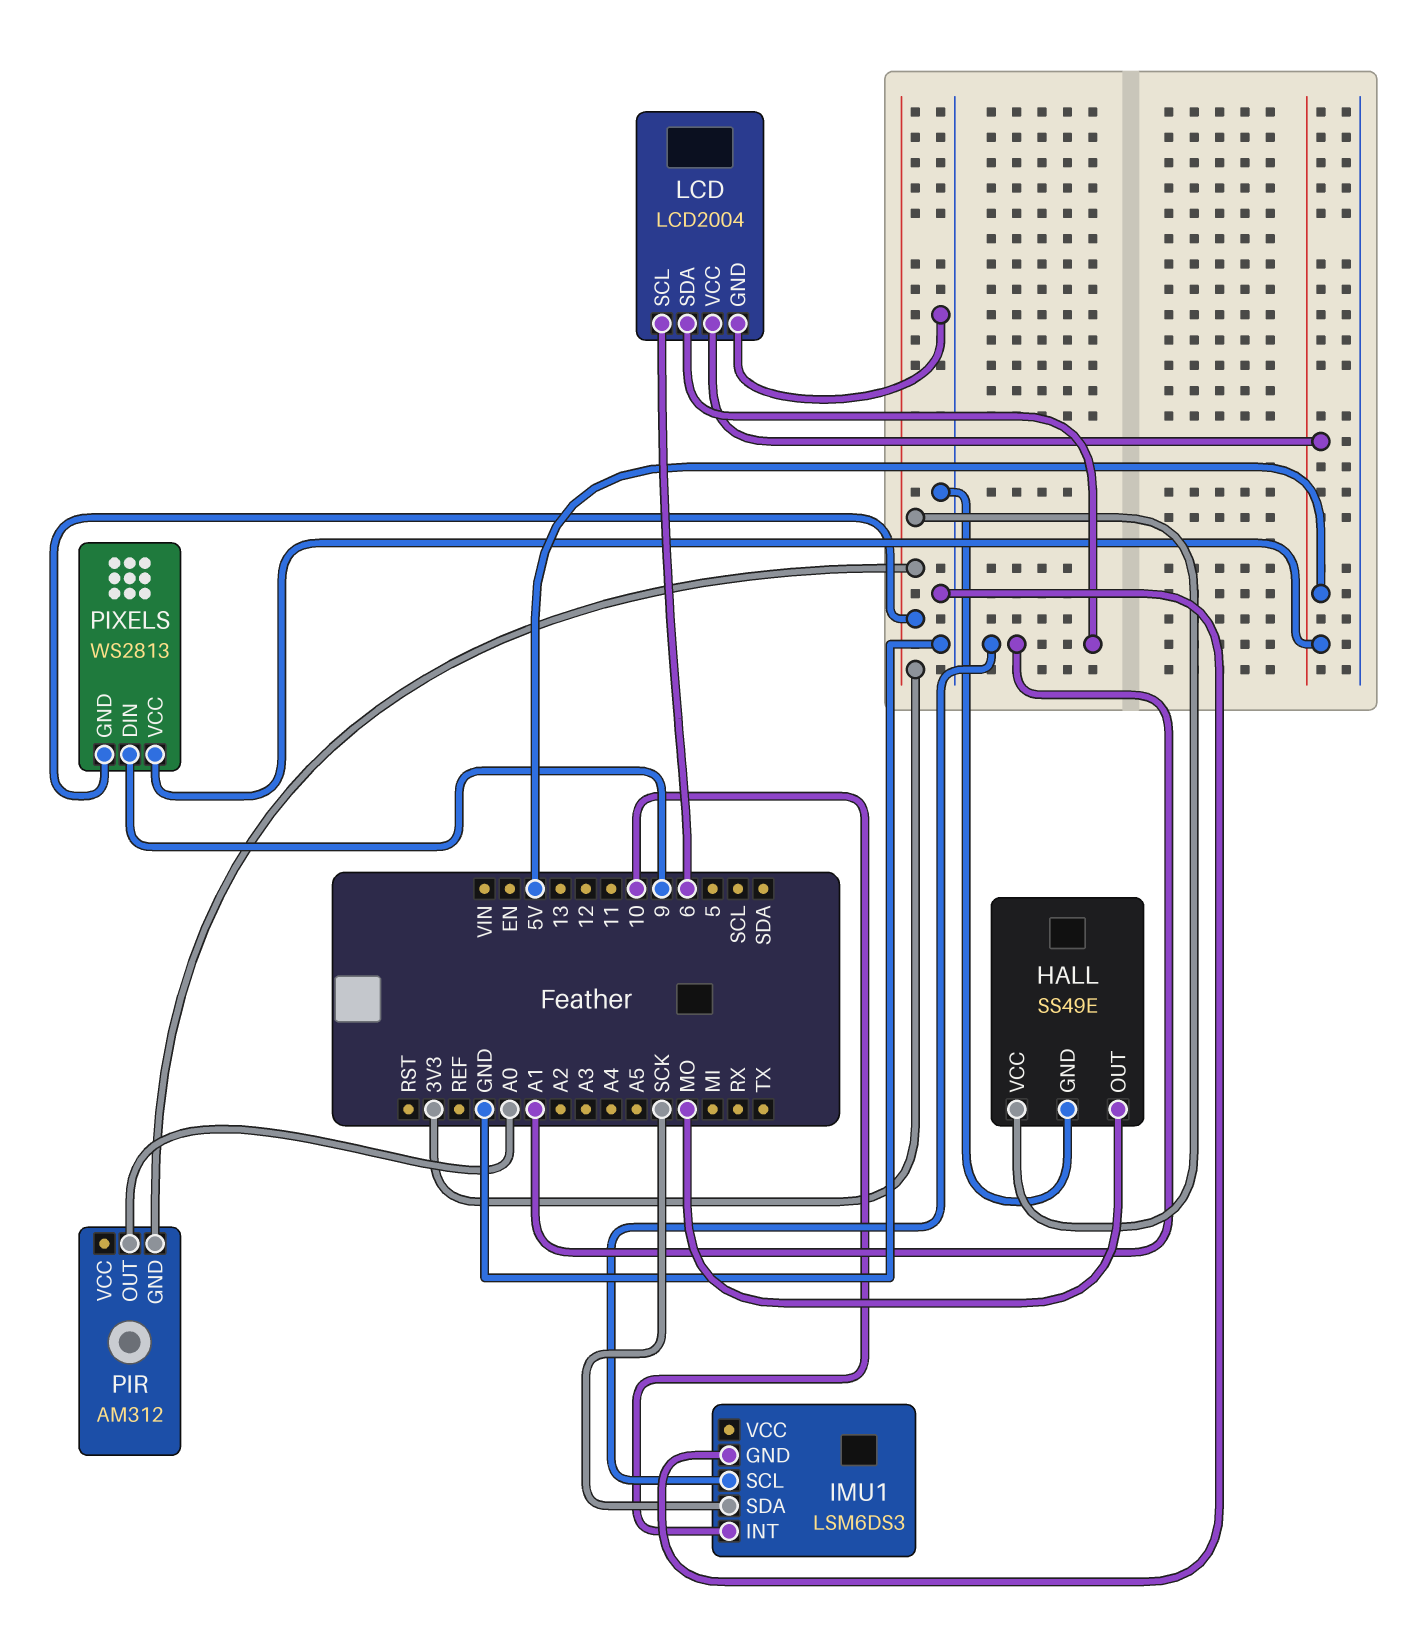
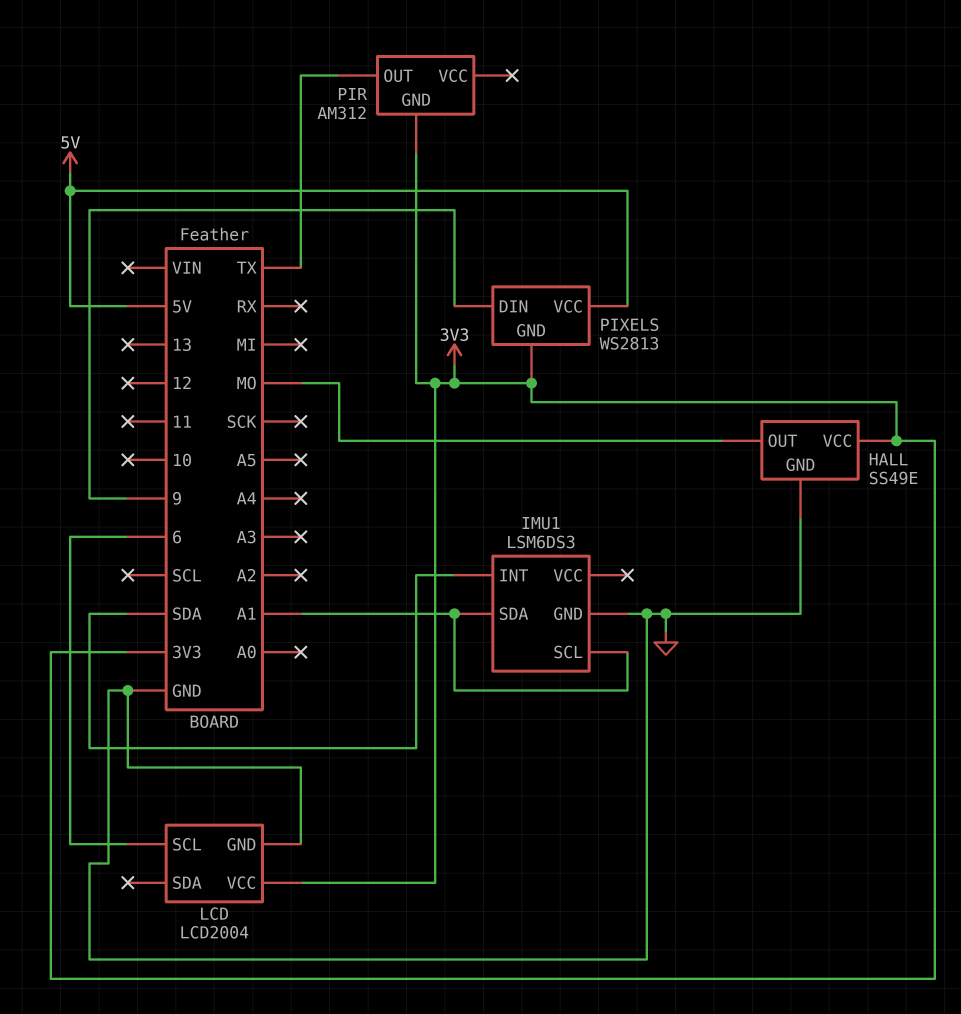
IMU1 pin INT: 10 -> SDA
IMU1 pin SDA: SCK -> A1
LCD pin SDA: A1 -> none
LCD pin VCC: 5V -> 3V3
PIR pin OUT: A0 -> TX

